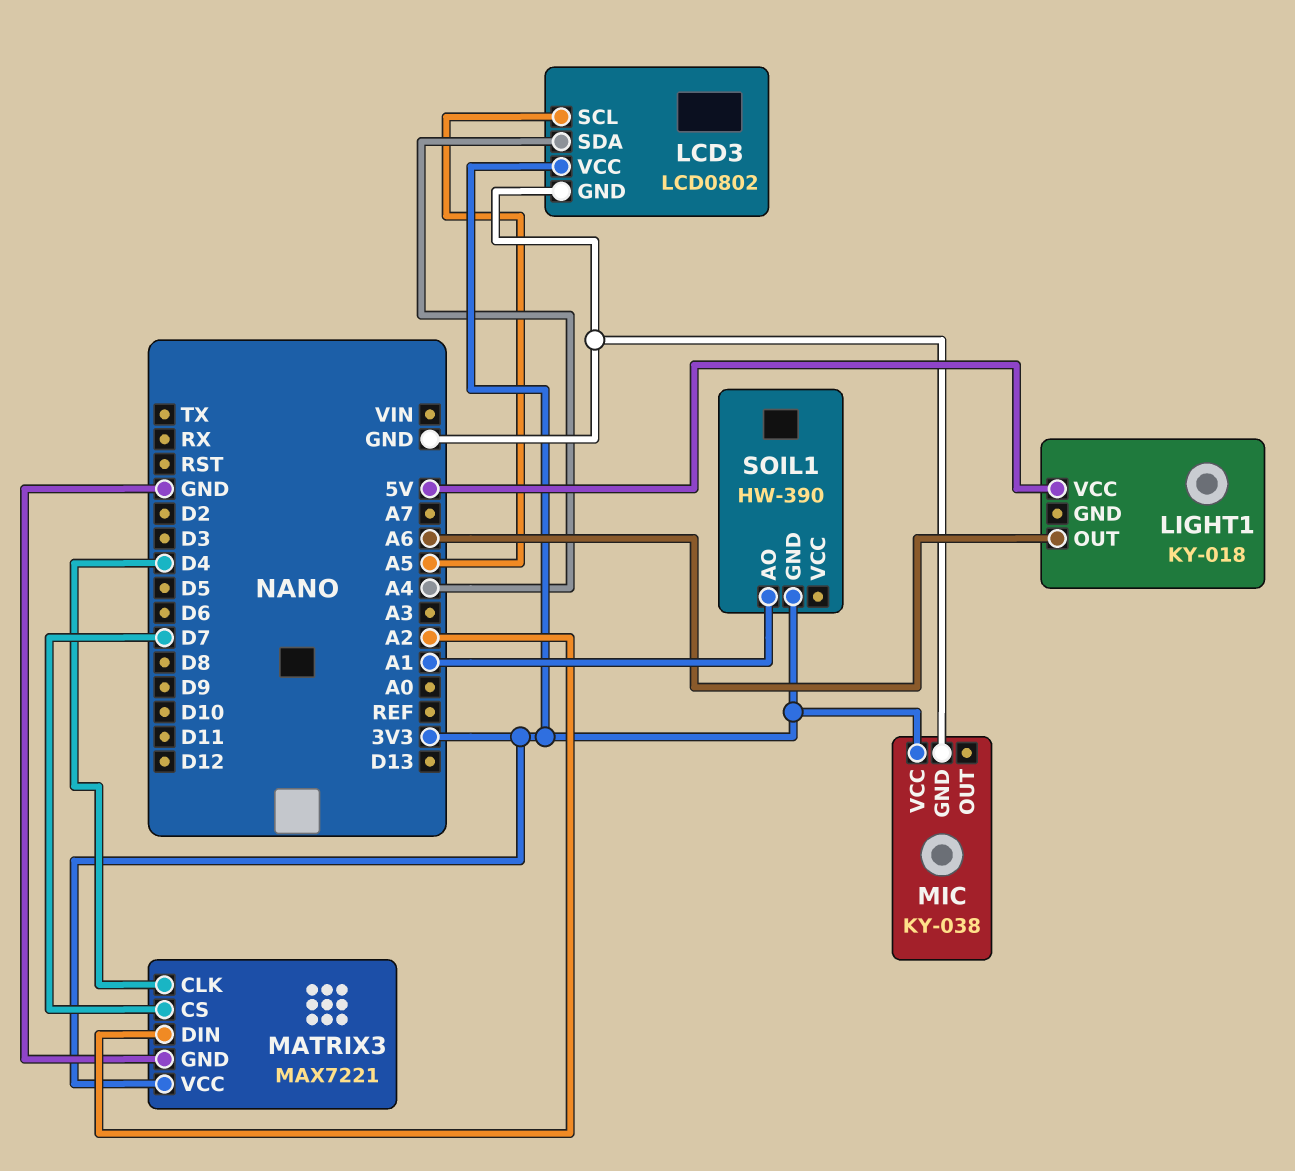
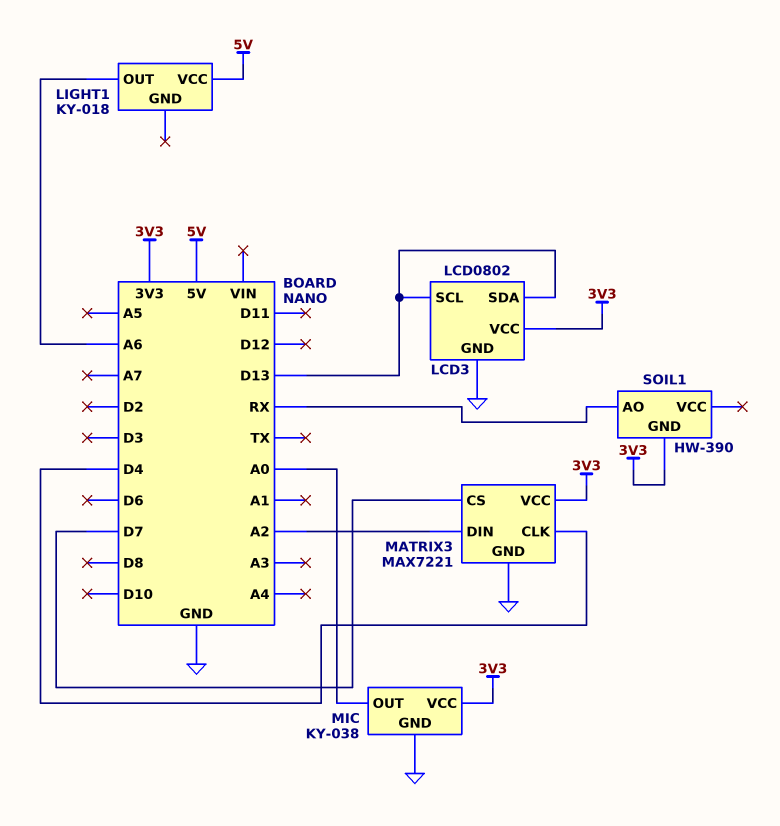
LCD3 pin SCL: A5 -> D13
LCD3 pin SDA: A4 -> D13
MIC pin OUT: none -> A0
SOIL1 pin AO: A1 -> RX

